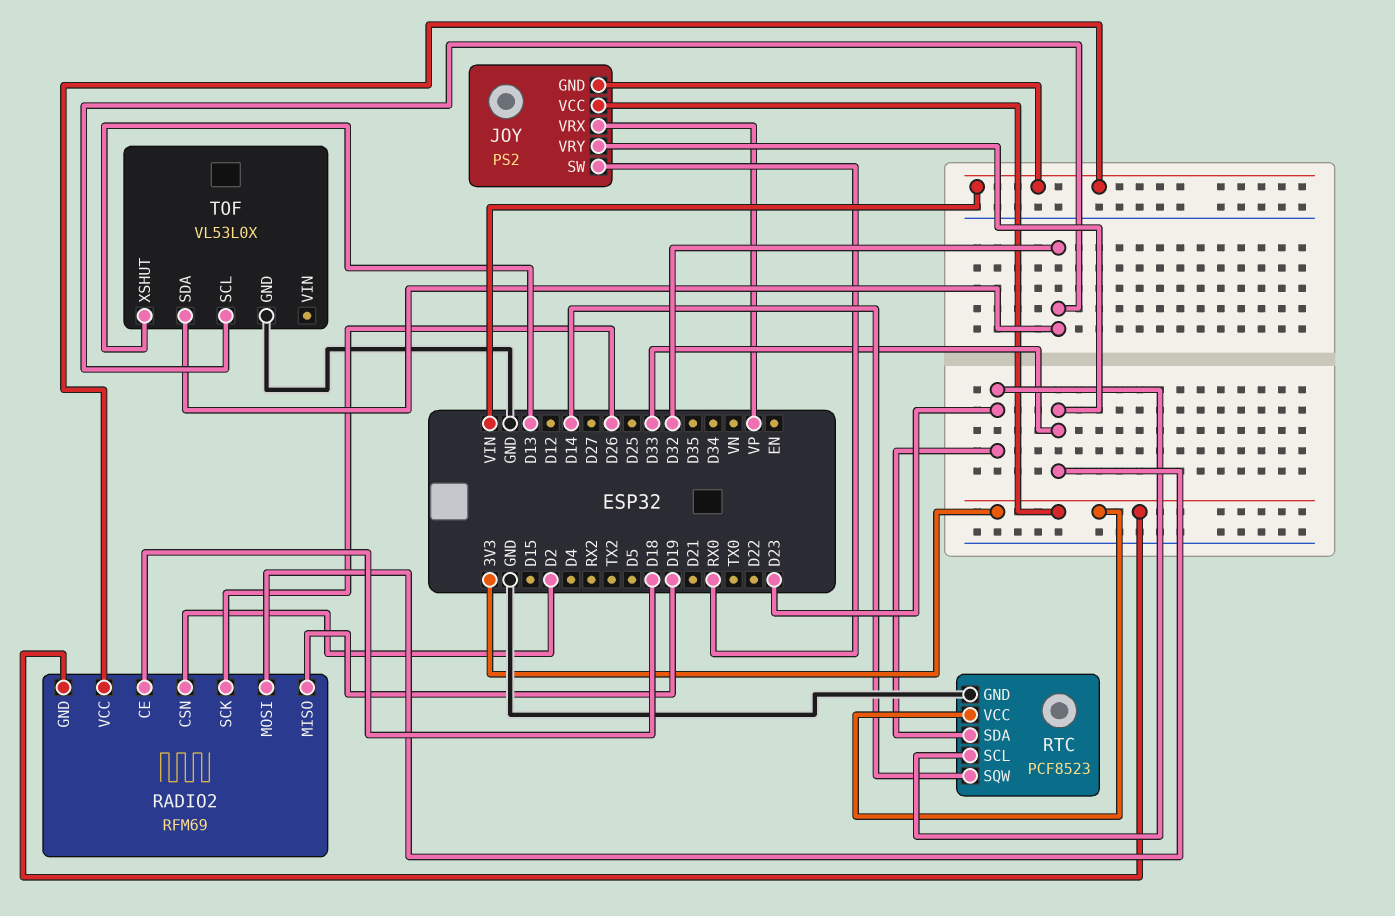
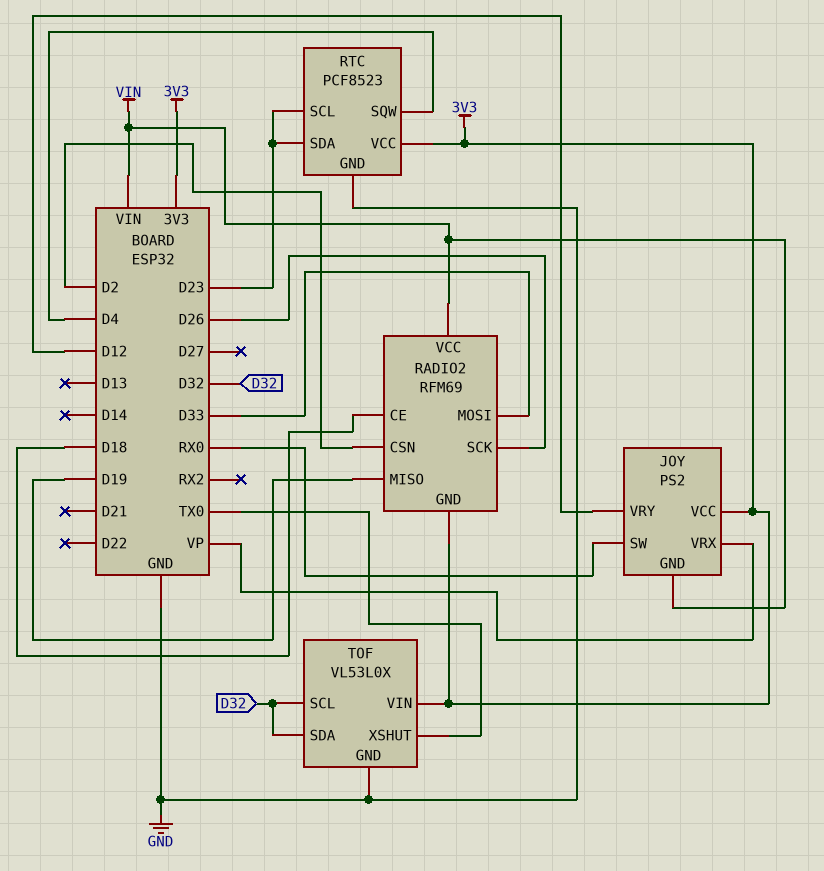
JOY pin VRY: D33 -> D12
RTC pin SQW: D14 -> D4
TOF pin VIN: none -> 3V3
TOF pin XSHUT: D13 -> TX0

